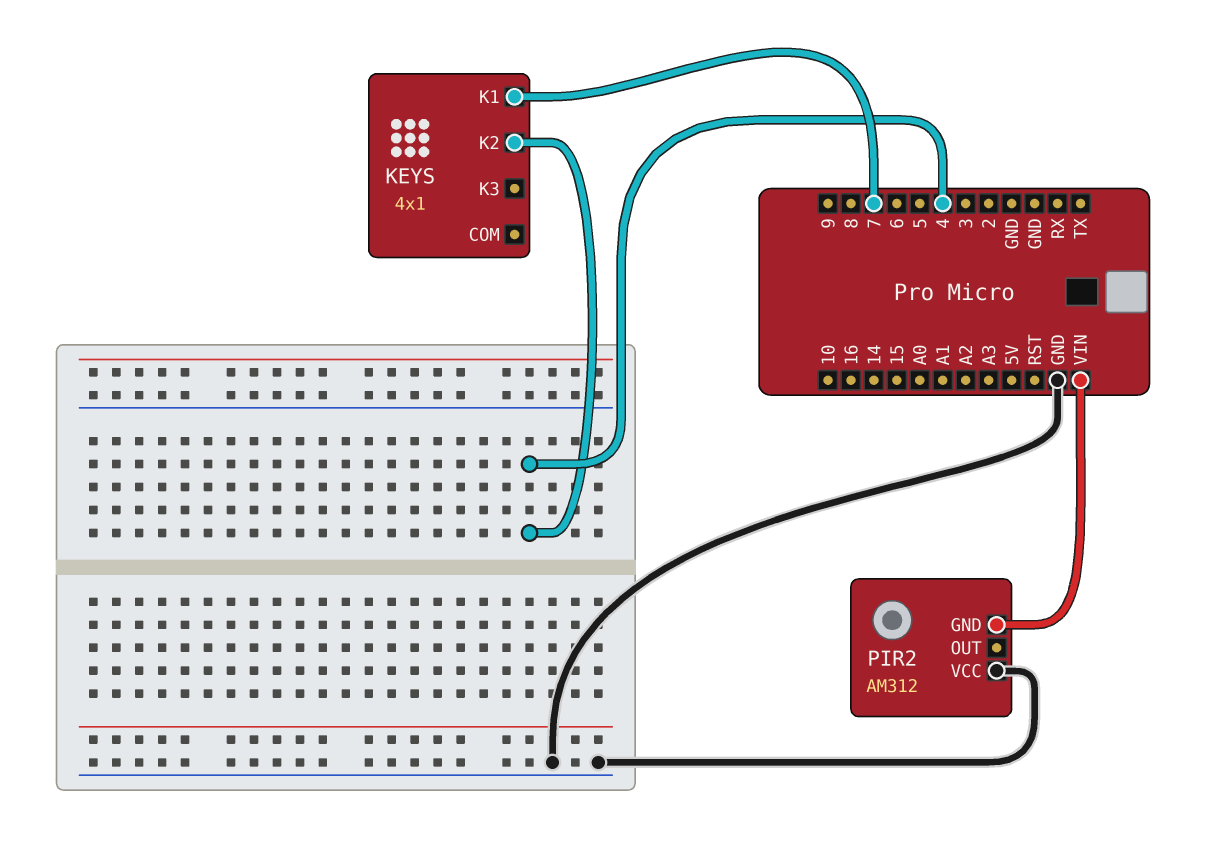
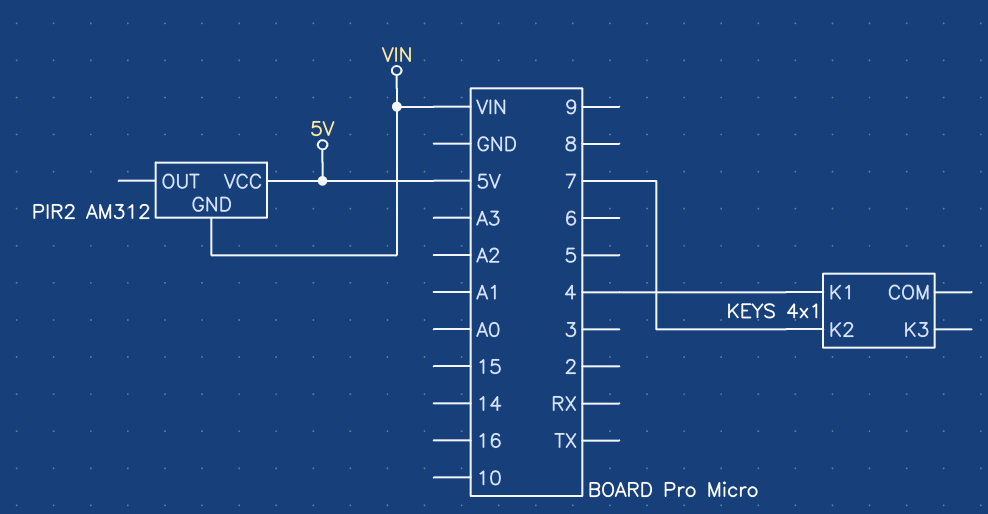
KEYS pin K1: 7 -> 4
KEYS pin K2: 4 -> 7
PIR2 pin VCC: GND -> 5V

